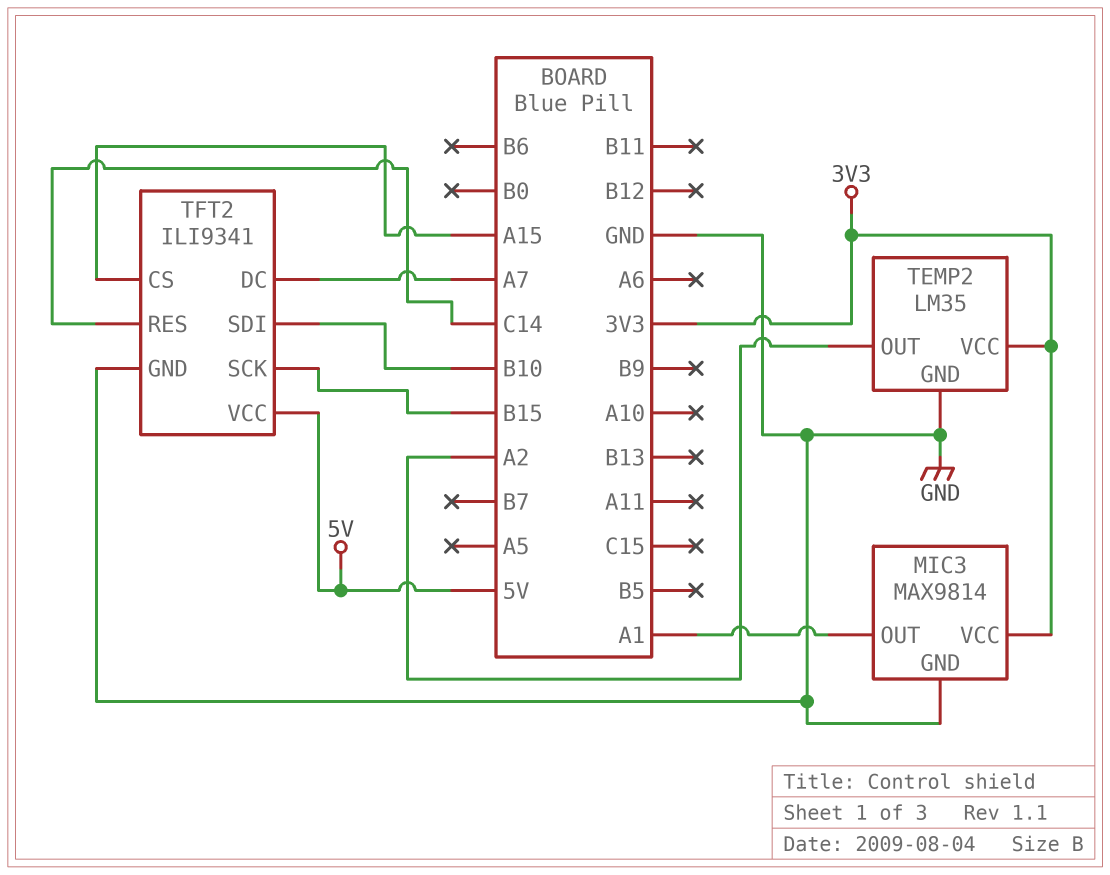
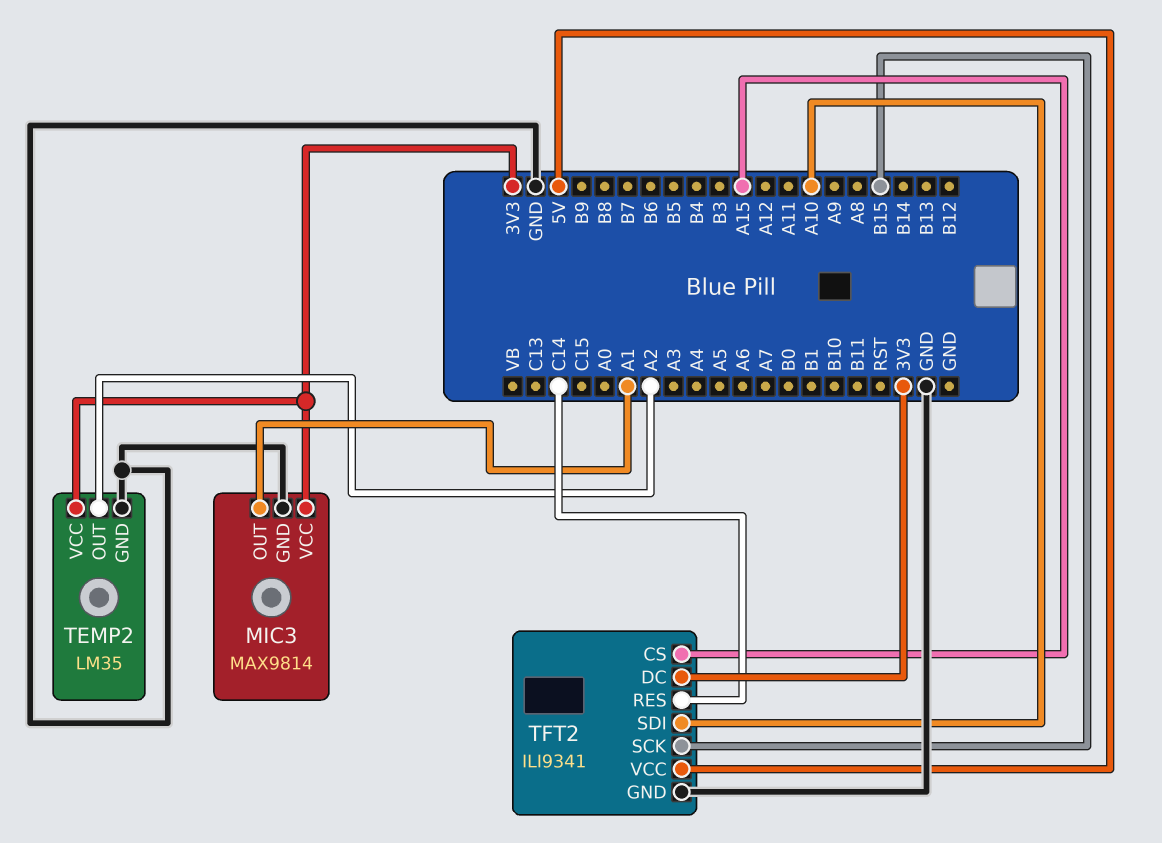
TFT2 pin DC: A7 -> 3V3
TFT2 pin SDI: B10 -> A10

